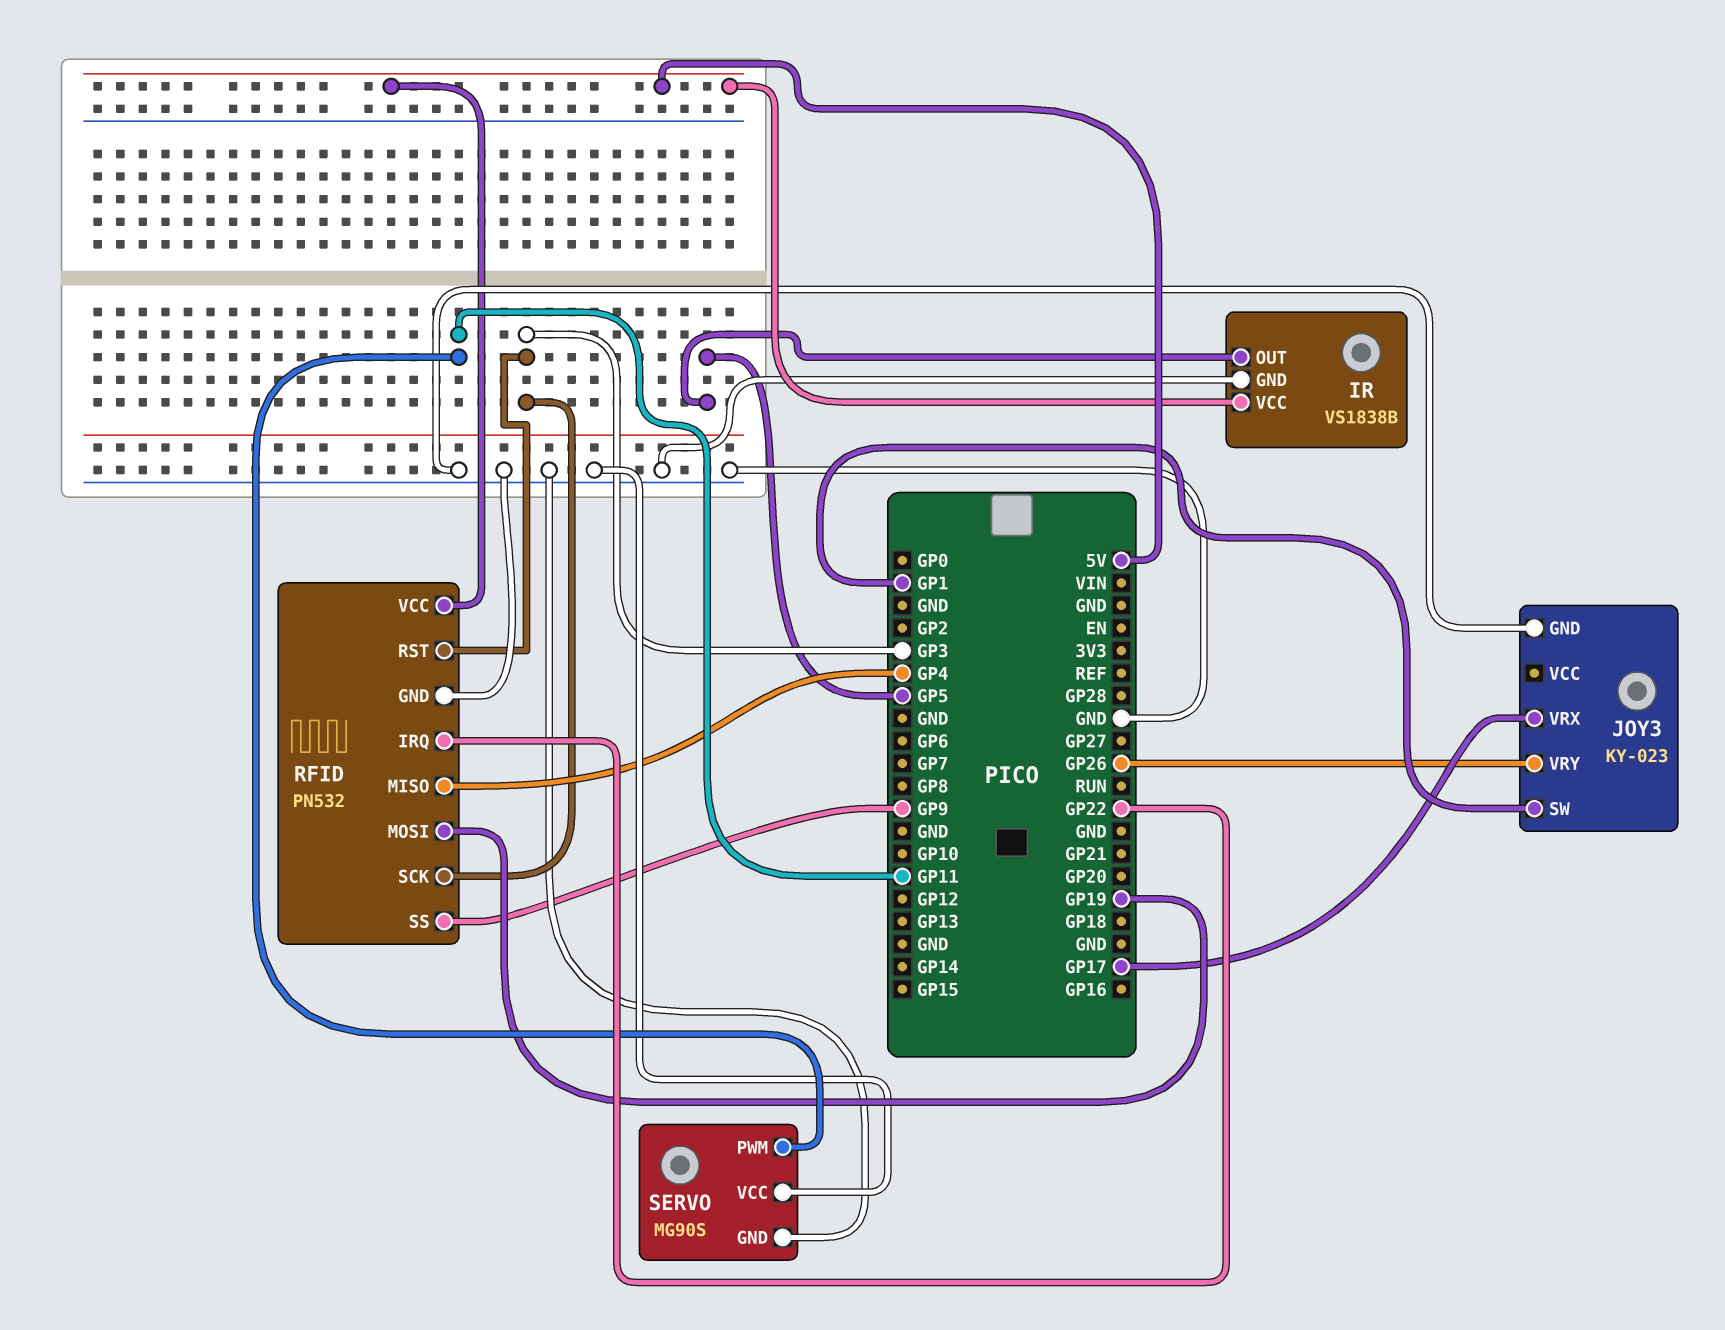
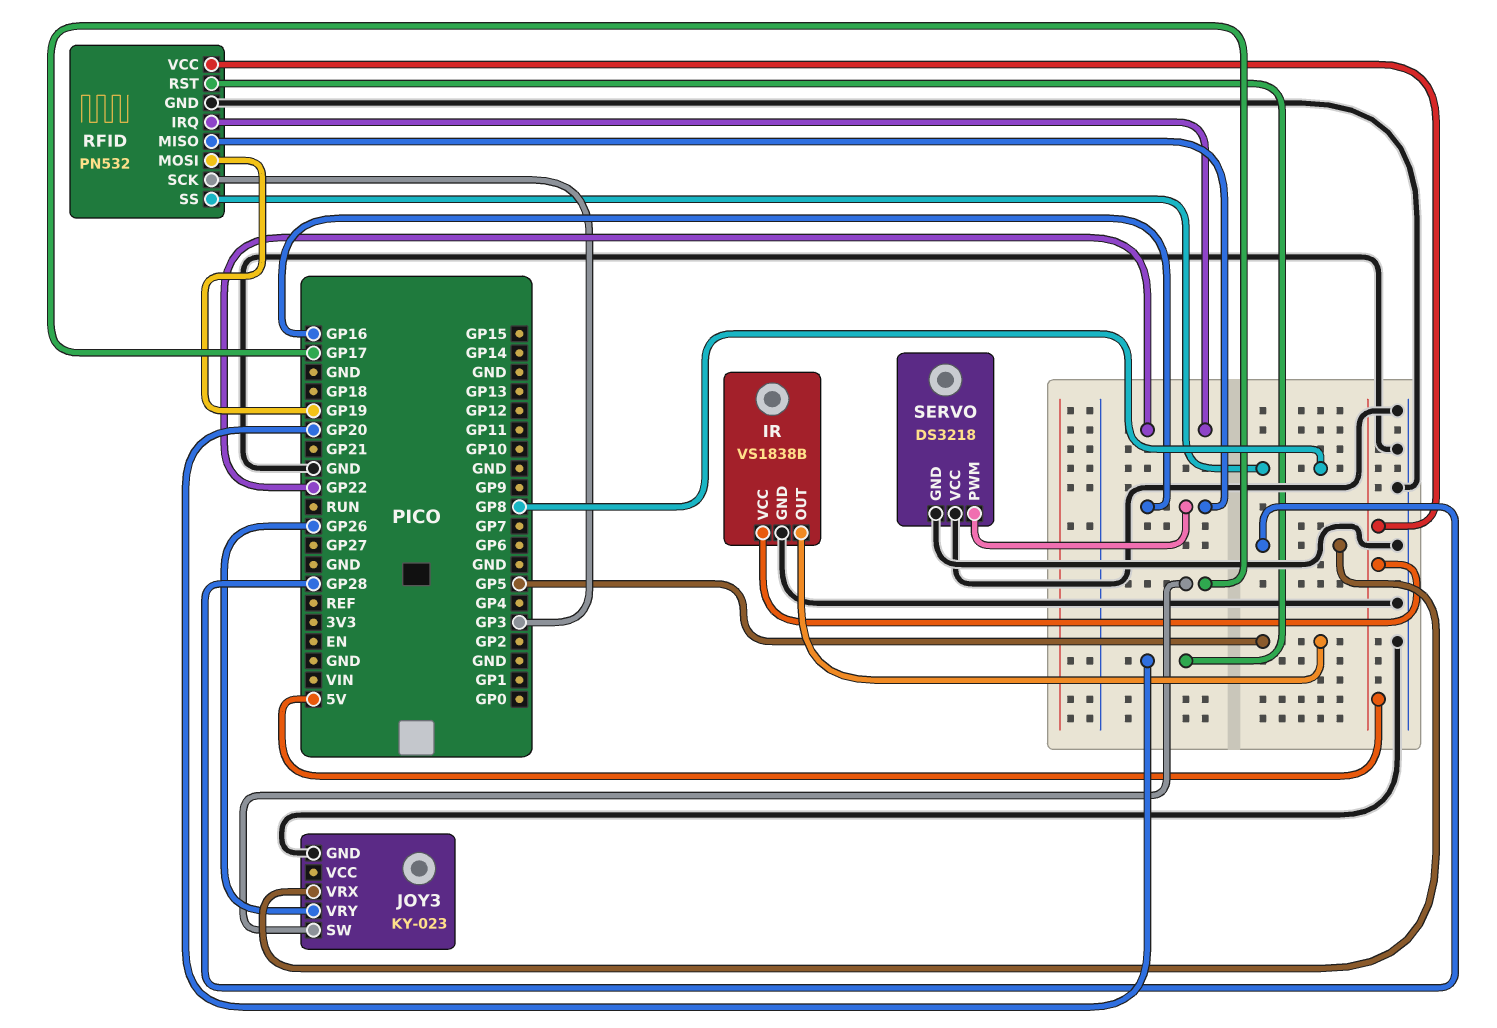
JOY3 pin SW: GP1 -> GP17
JOY3 pin VRX: GP17 -> GP28
RFID pin MISO: GP4 -> GP16
RFID pin RST: GP3 -> GP20
RFID pin SS: GP9 -> GP8
SERVO: MG90S -> DS3218
SERVO pin PWM: GP11 -> GP16

